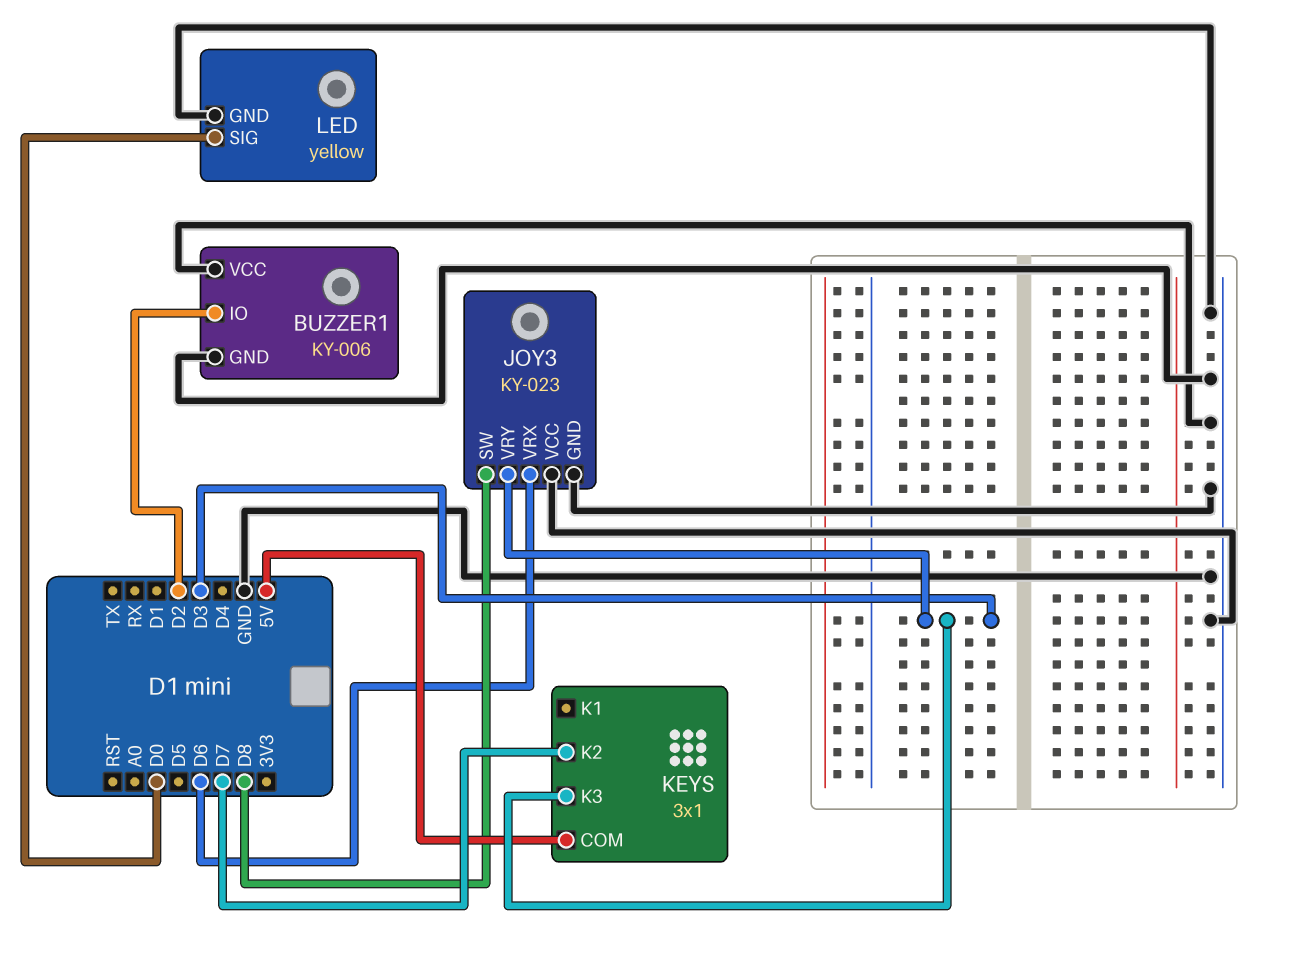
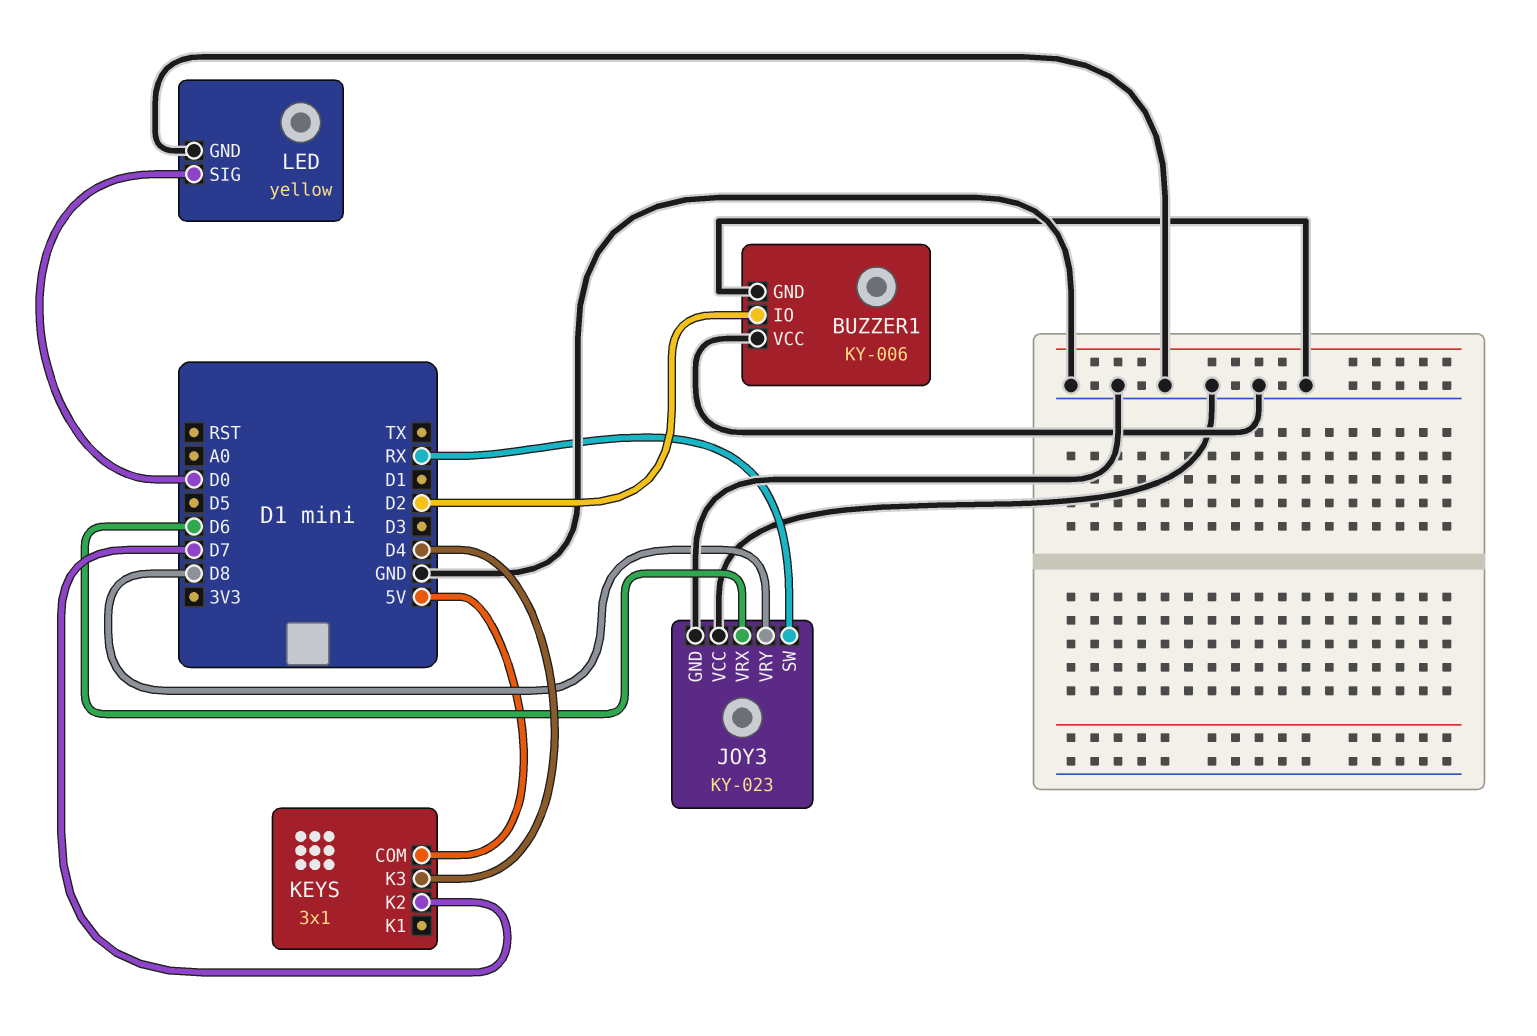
JOY3 pin SW: D8 -> RX
JOY3 pin VRY: D3 -> D8
KEYS pin K3: D3 -> D4

